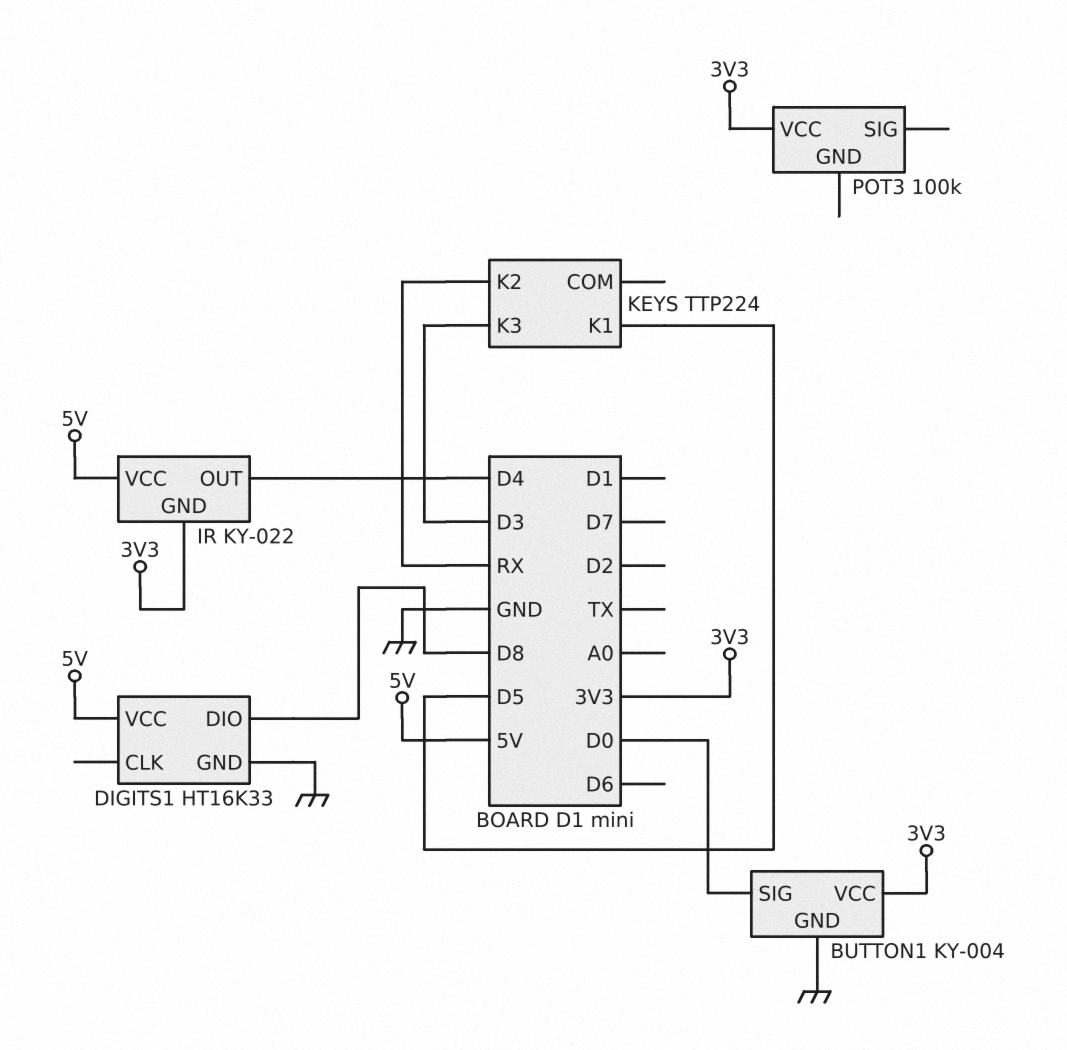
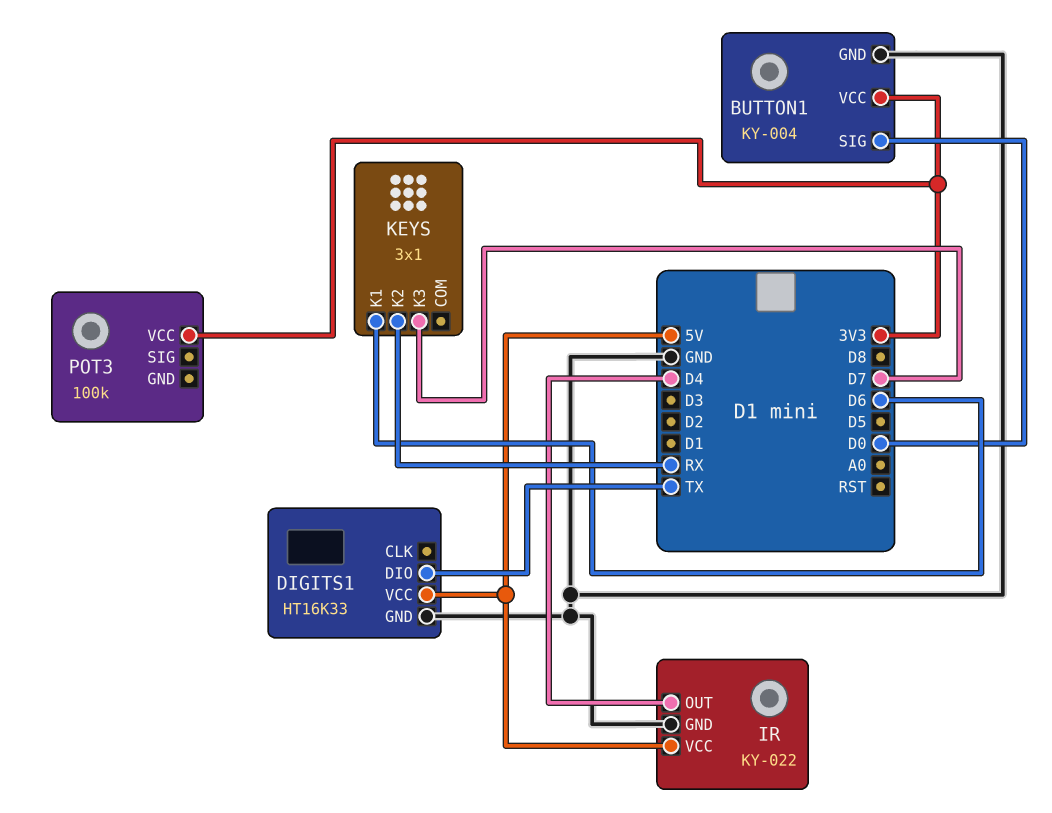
DIGITS1 pin DIO: D8 -> TX
IR pin GND: 3V3 -> GND
KEYS: TTP224 -> 3x1
KEYS pin K1: D5 -> D6
KEYS pin K3: D3 -> D7

